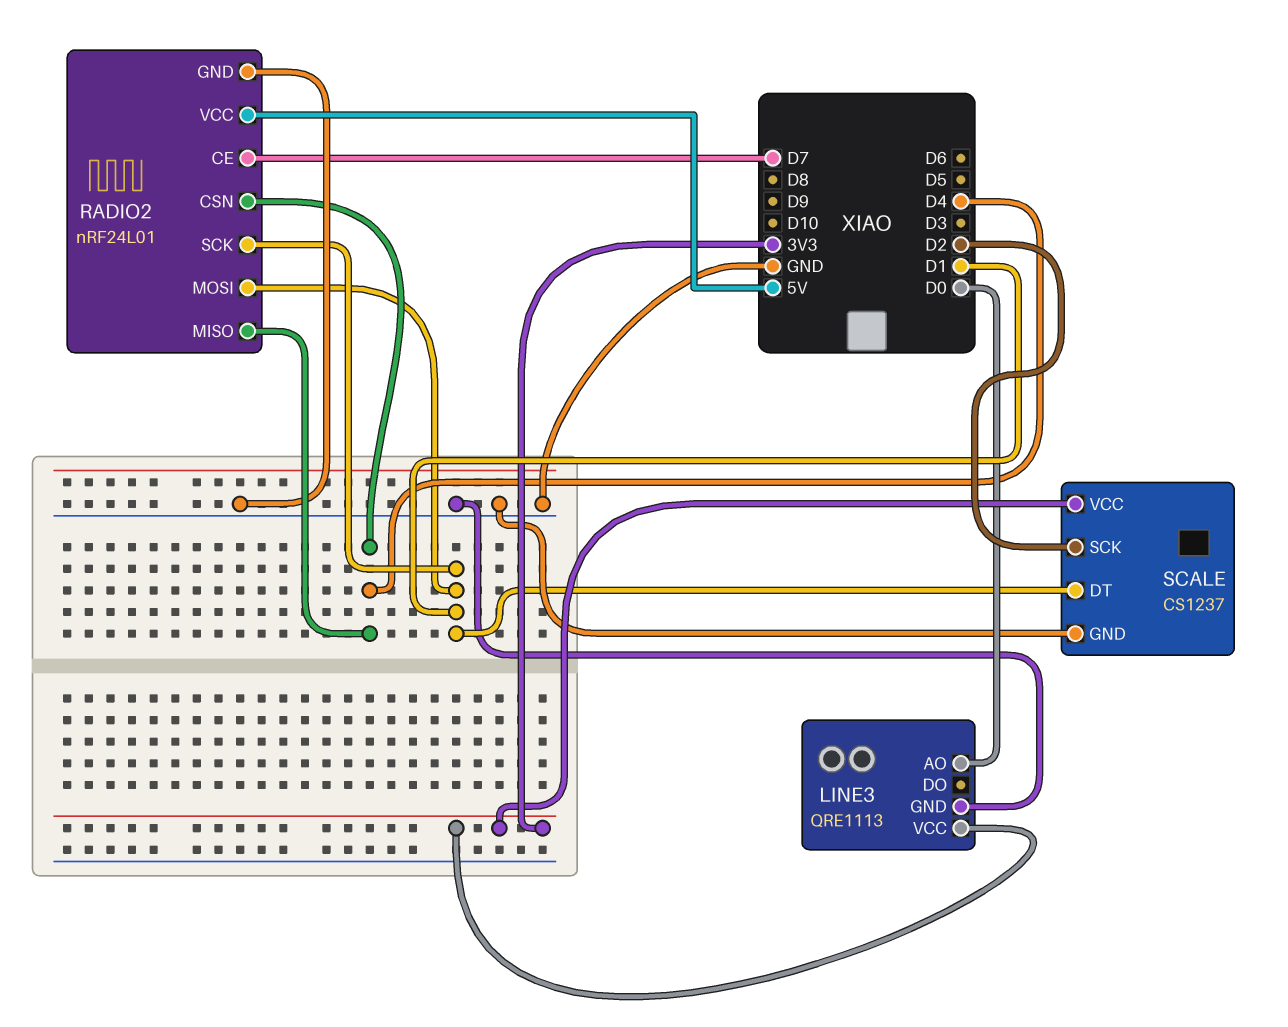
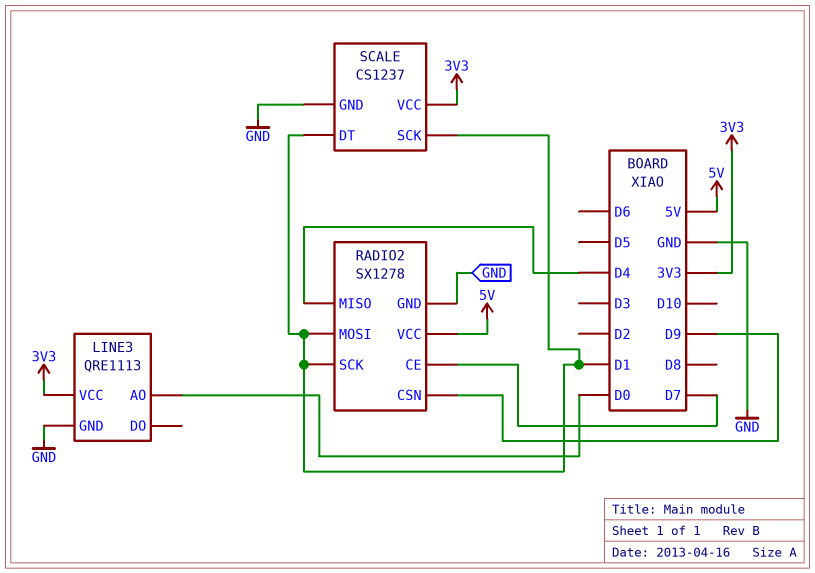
RADIO2: nRF24L01 -> SX1278
RADIO2 pin CSN: D4 -> D9
SCALE pin SCK: D2 -> D1

